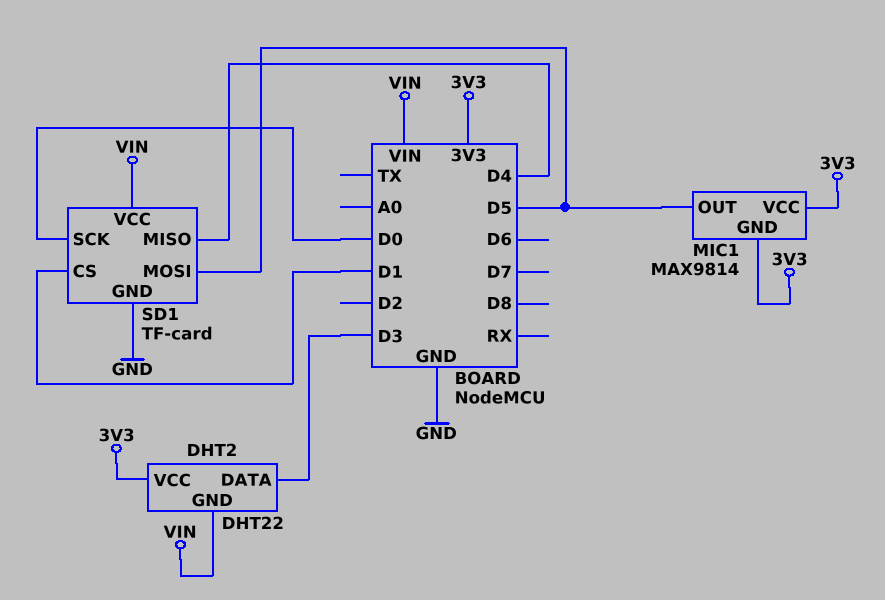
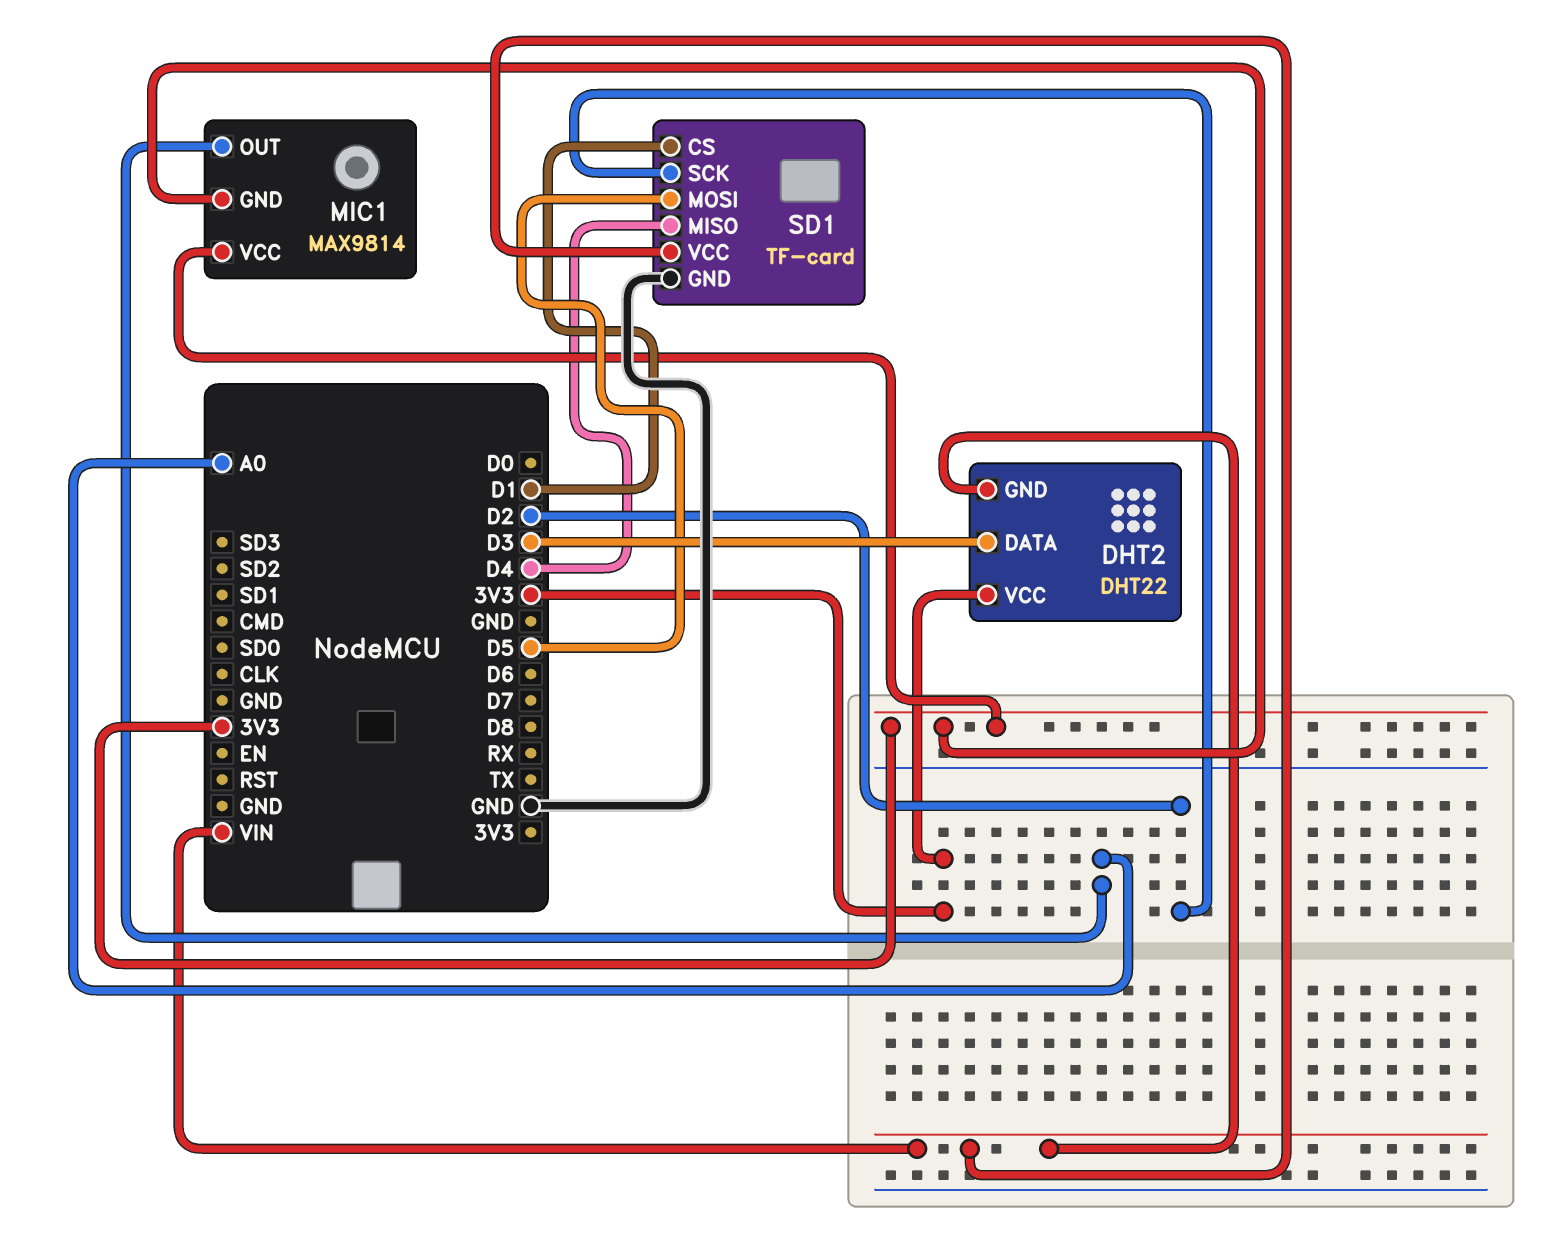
MIC1 pin OUT: D5 -> A0
SD1 pin SCK: D0 -> D2

